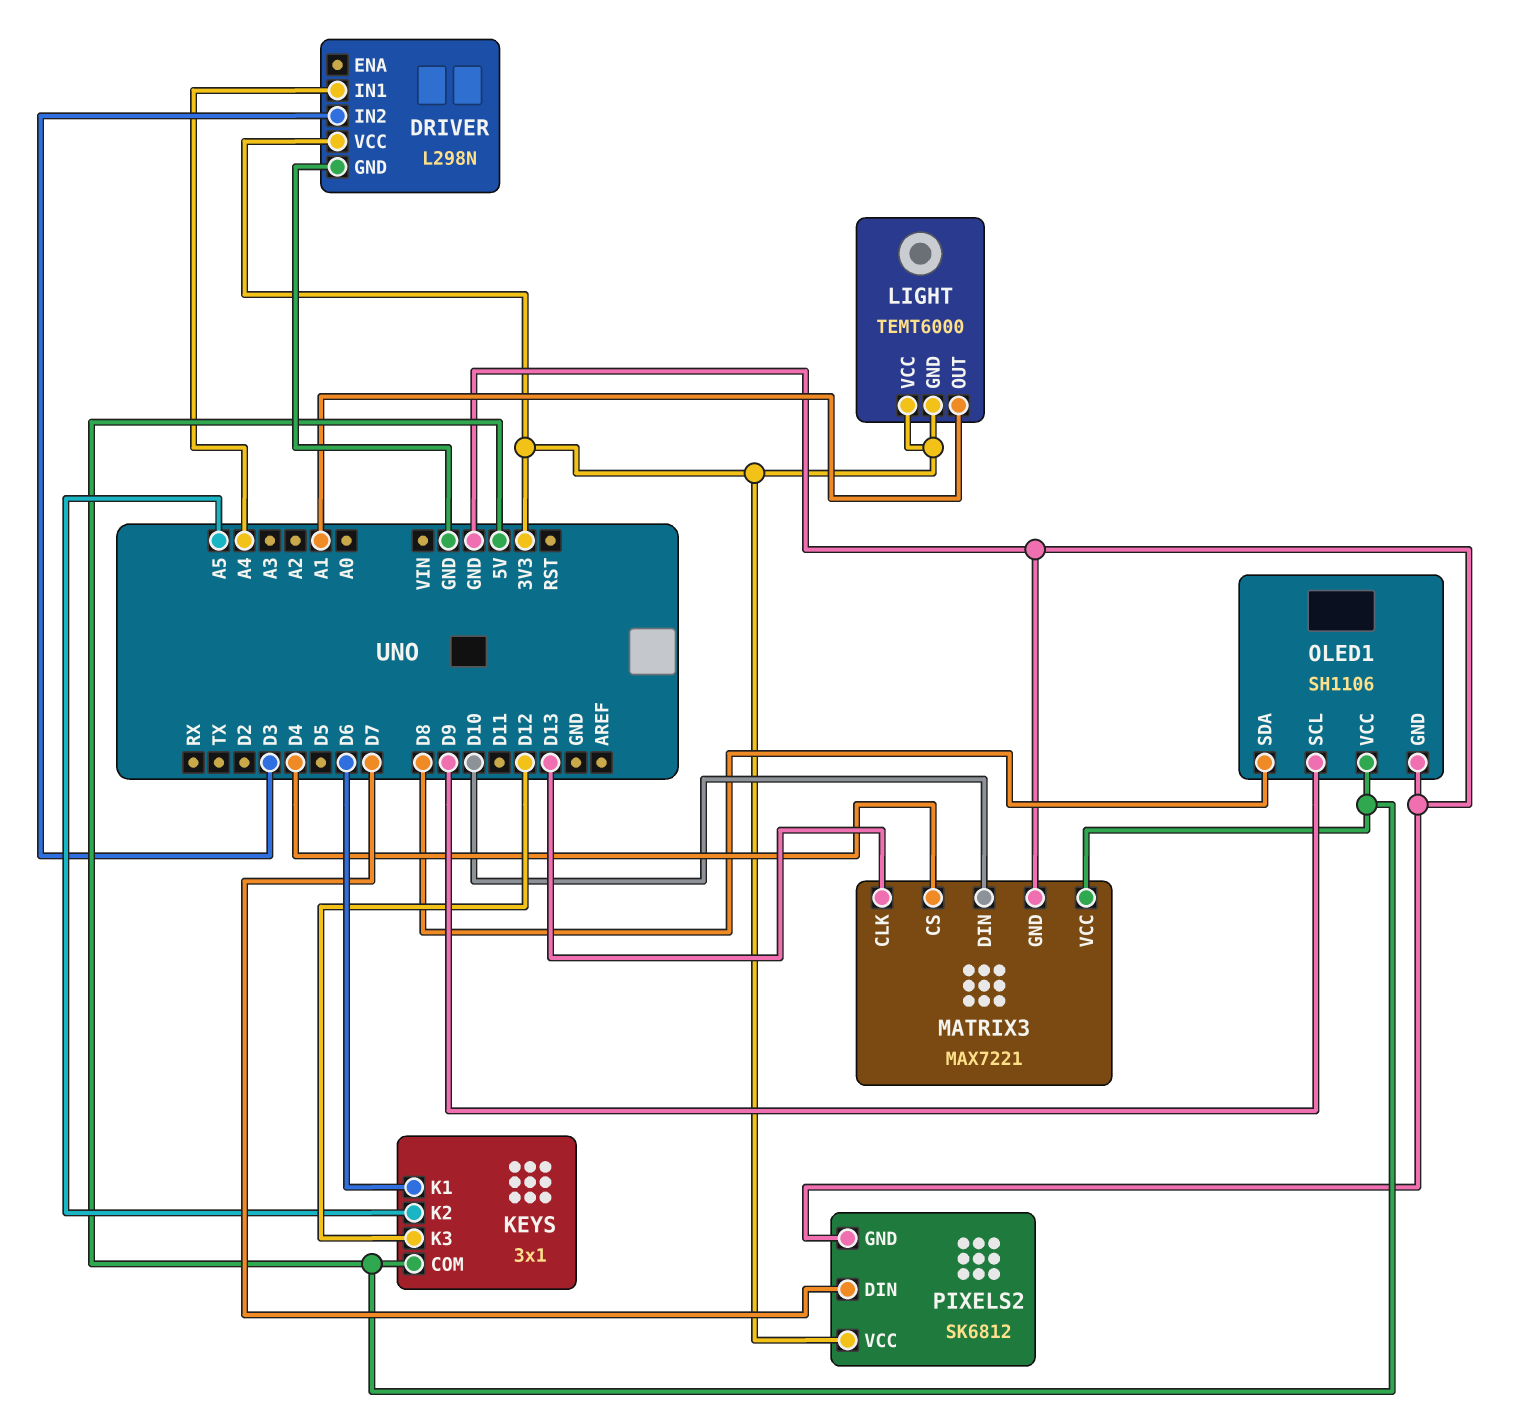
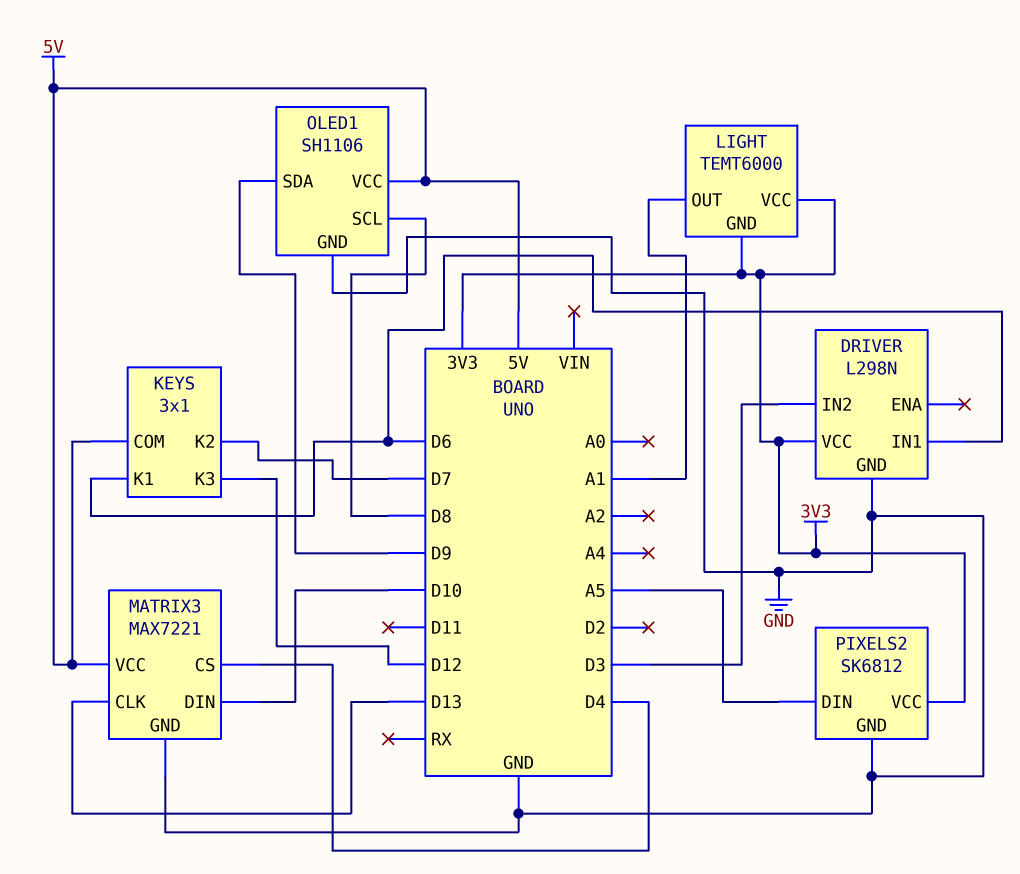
DRIVER pin IN1: A4 -> D6
KEYS pin K2: A5 -> D7
OLED1 pin SCL: D9 -> D8
OLED1 pin SDA: D8 -> D9
PIXELS2 pin DIN: D7 -> A5

